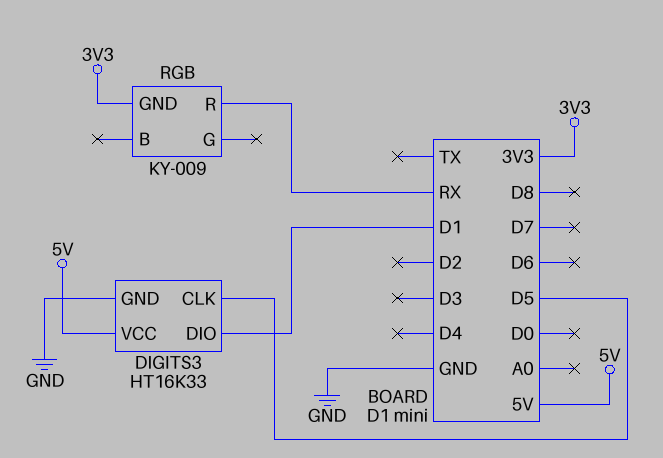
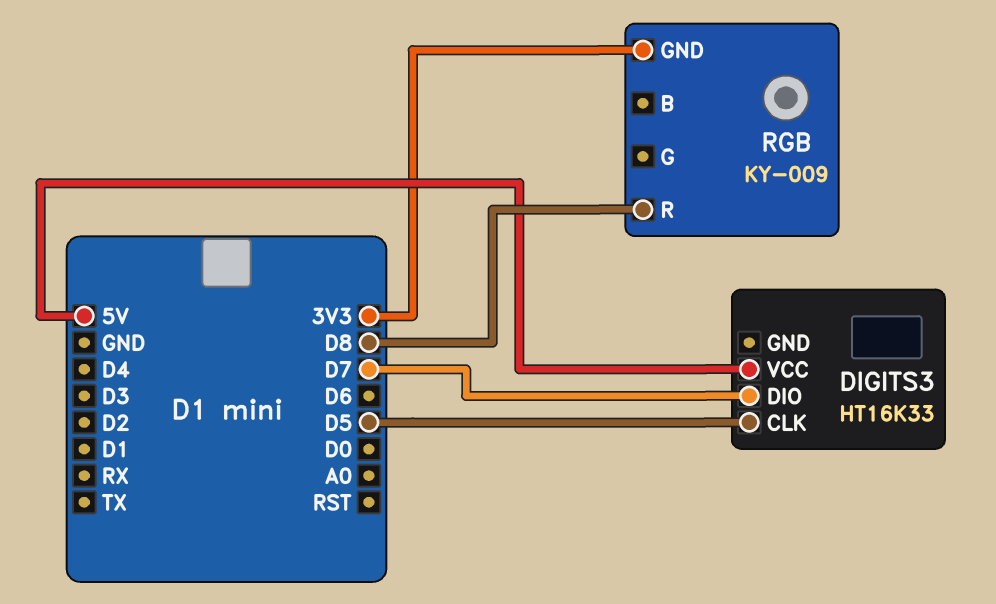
DIGITS3 pin DIO: D1 -> D7
DIGITS3 pin GND: GND -> none
RGB pin R: RX -> D8

